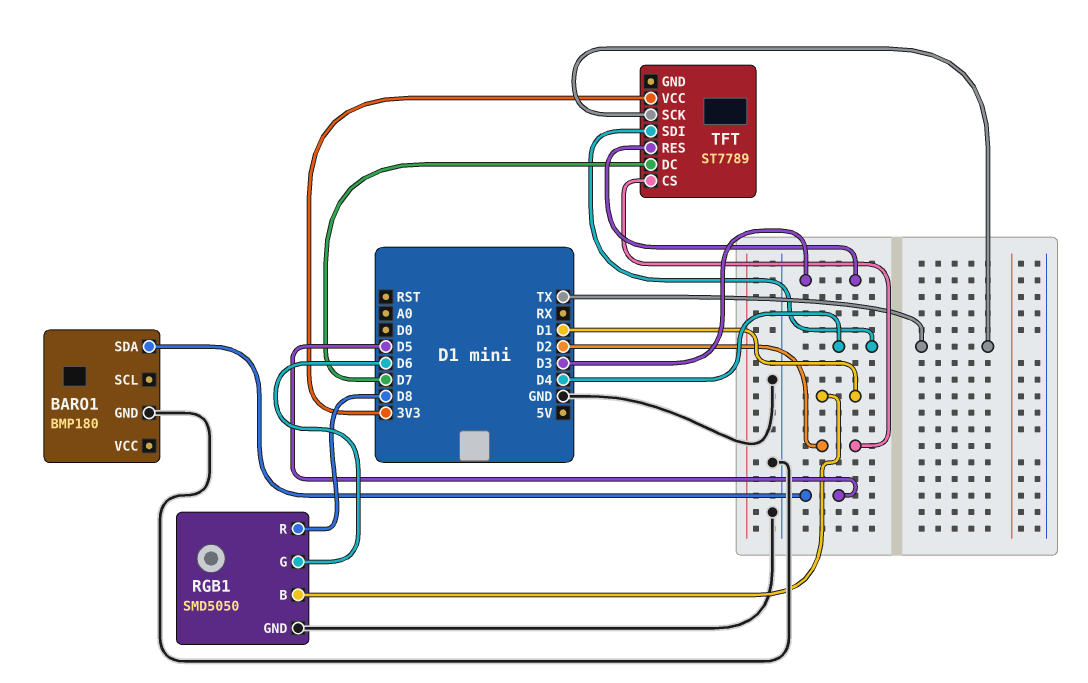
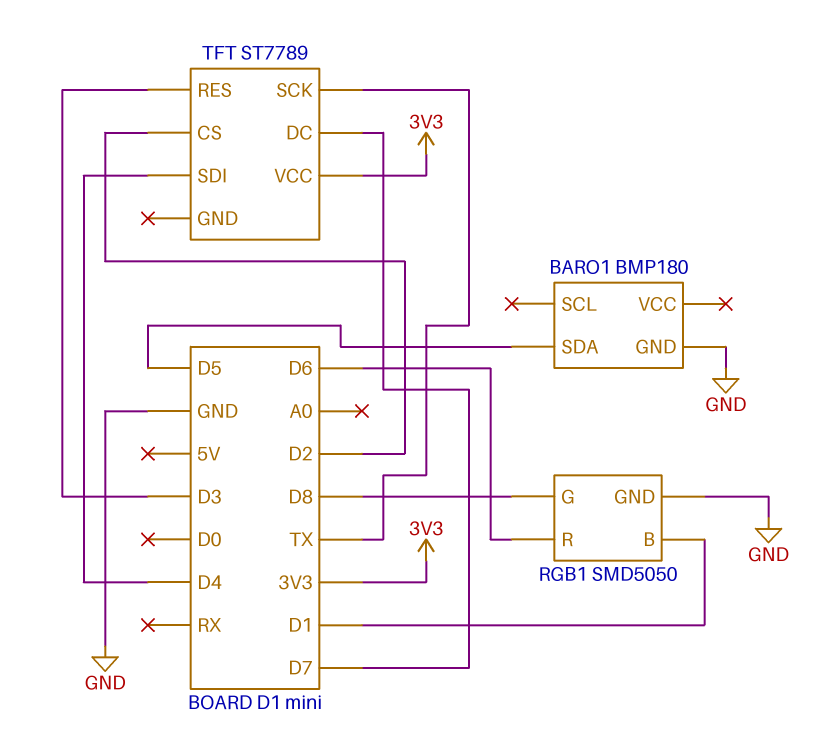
RGB1 pin G: D6 -> D8
RGB1 pin R: D8 -> D6

